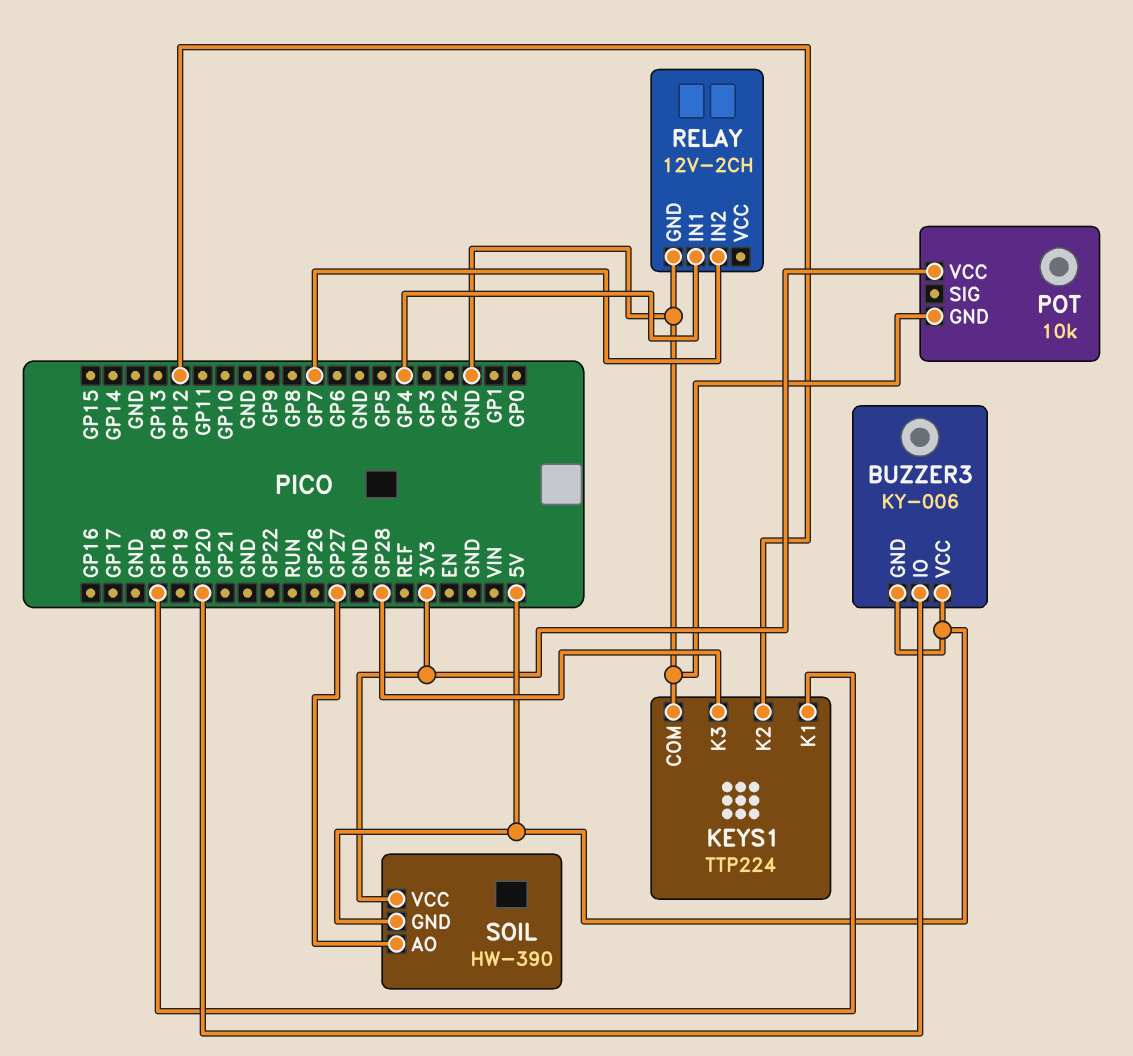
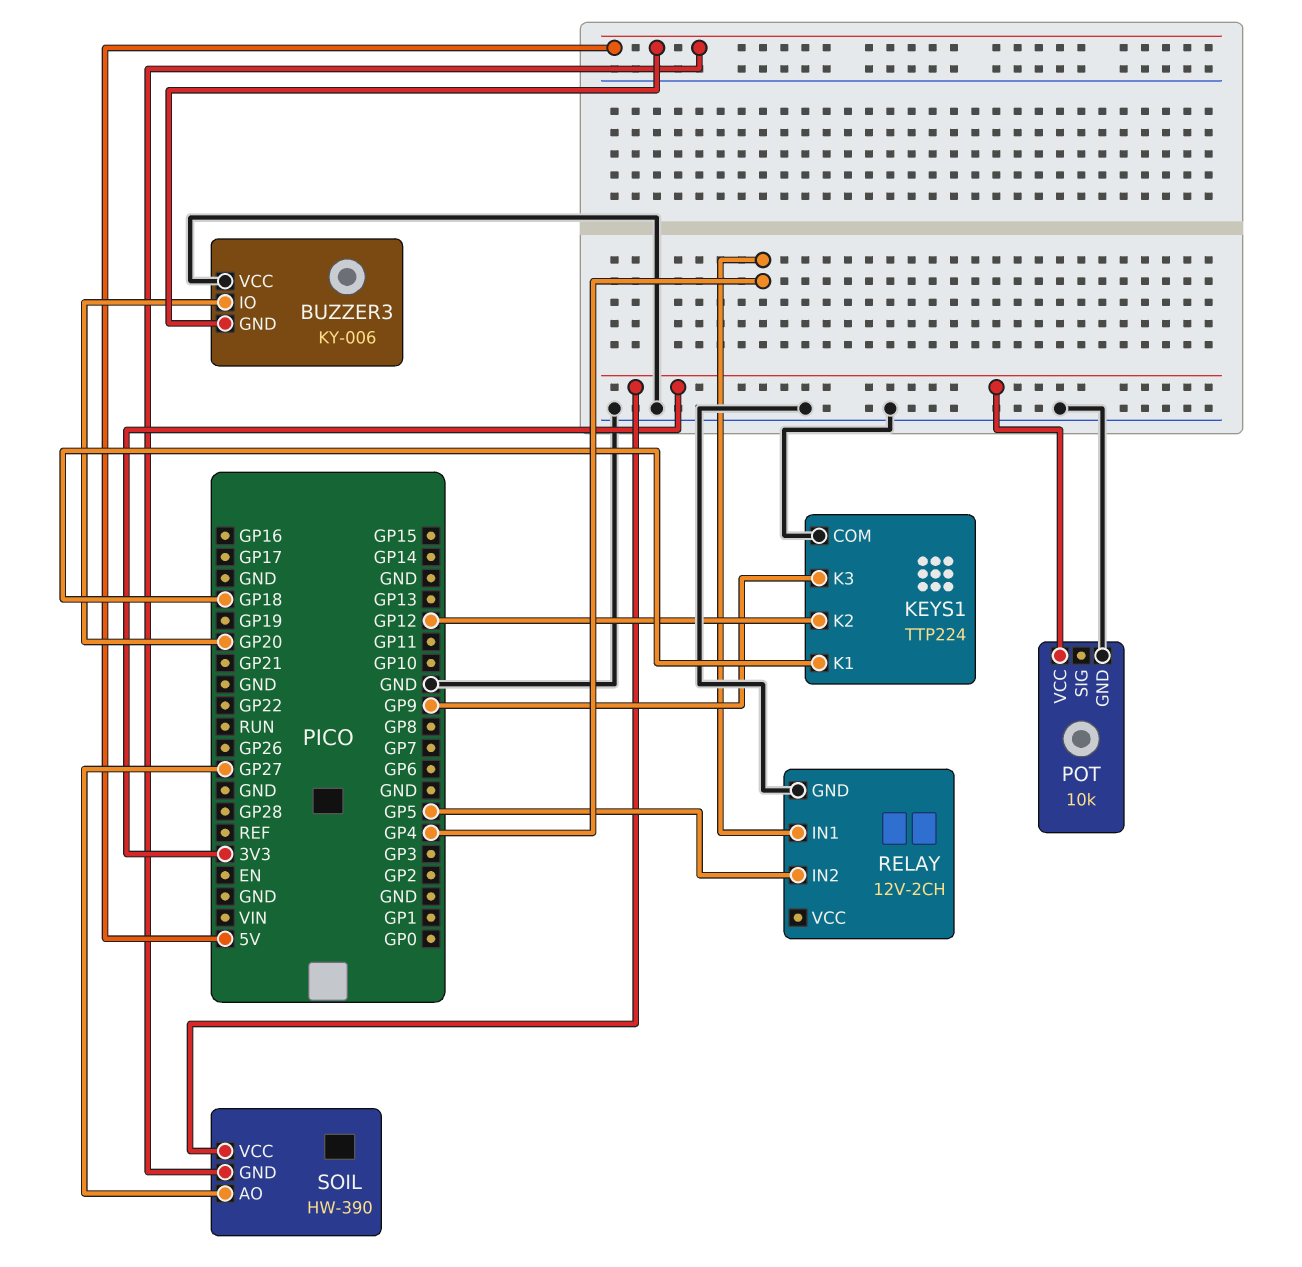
BUZZER3 pin VCC: 5V -> GND
KEYS1 pin K3: GP28 -> GP9
RELAY pin IN2: GP7 -> GP5

